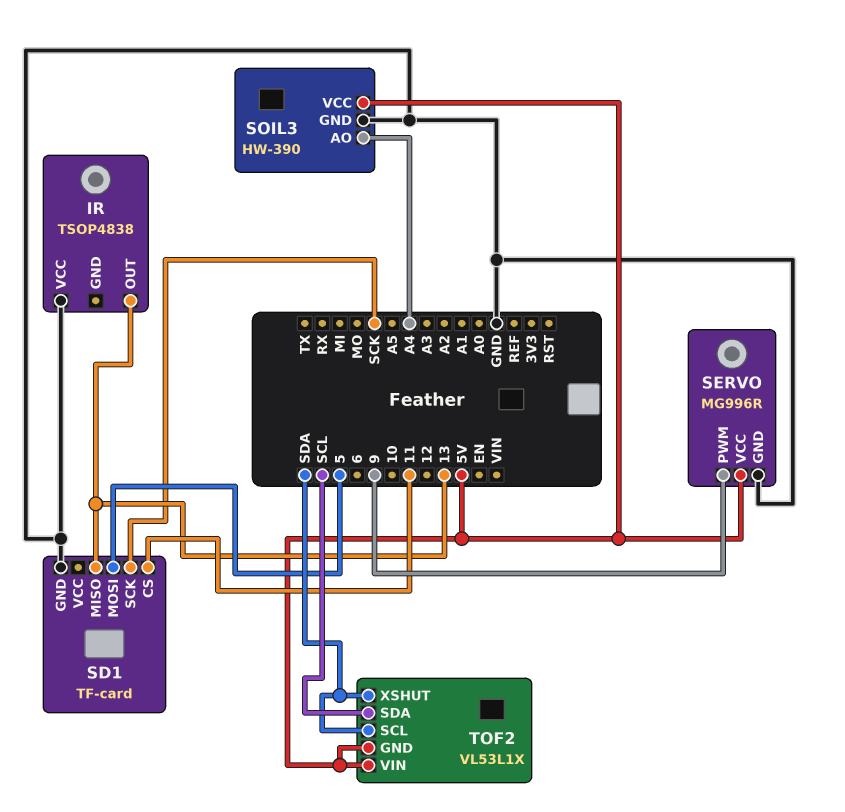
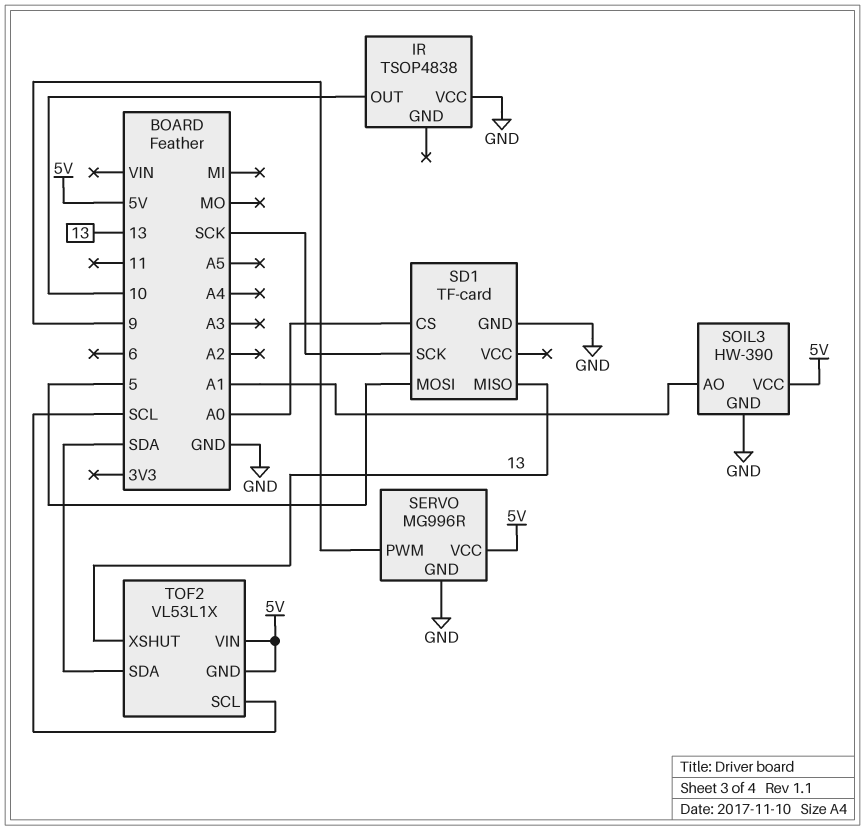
IR pin OUT: 13 -> 10
SD1 pin CS: 11 -> A0
SOIL3 pin AO: A4 -> A1
TOF2 pin SCL: SDA -> SCL
TOF2 pin SDA: SCL -> SDA
TOF2 pin XSHUT: SDA -> 13

